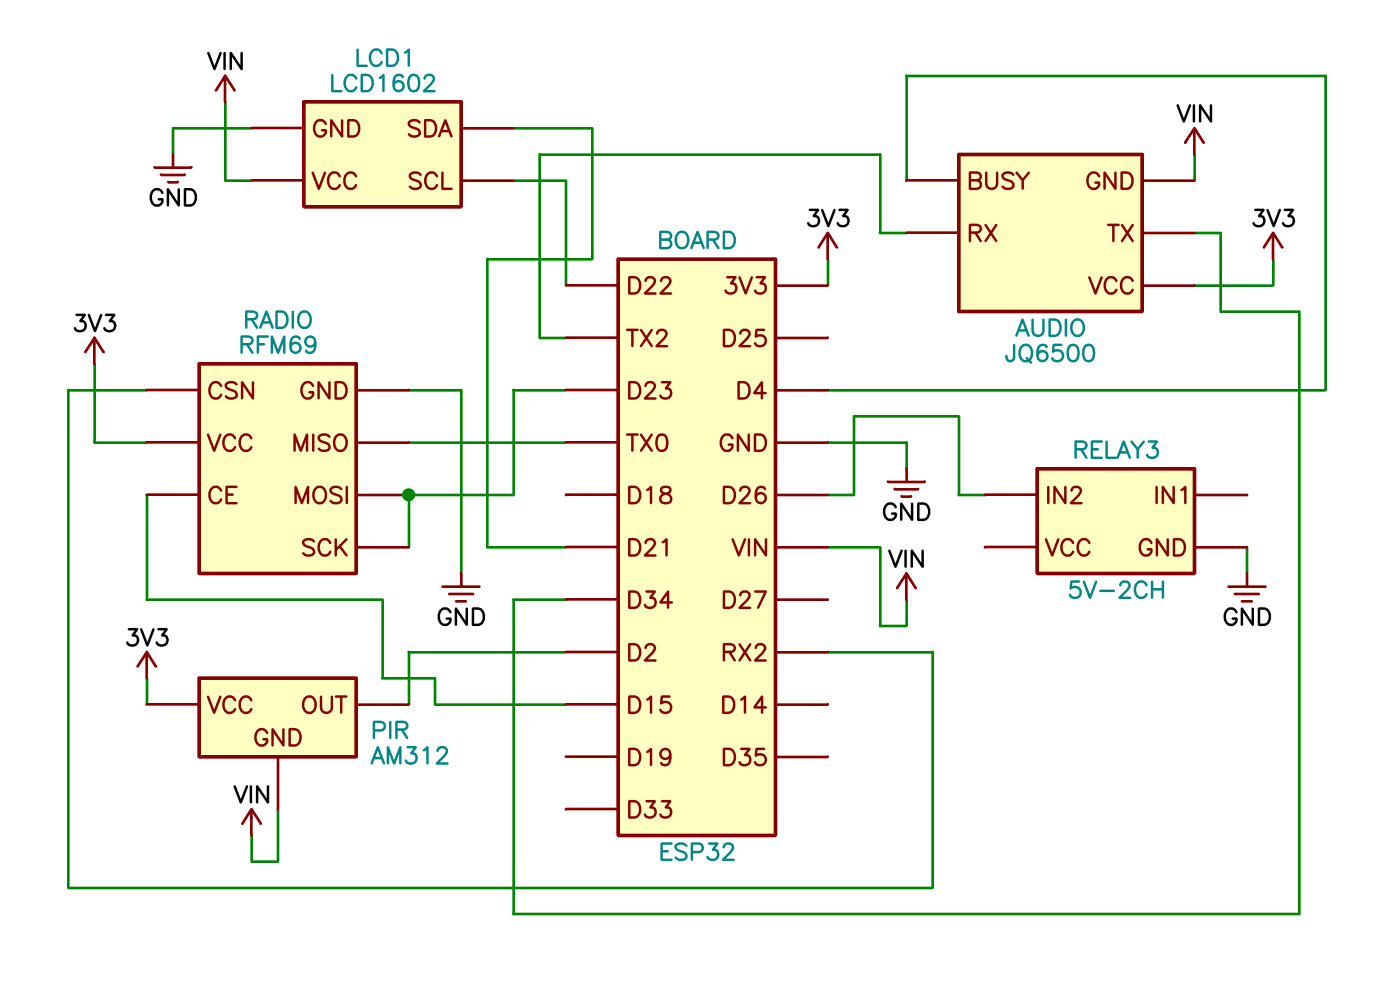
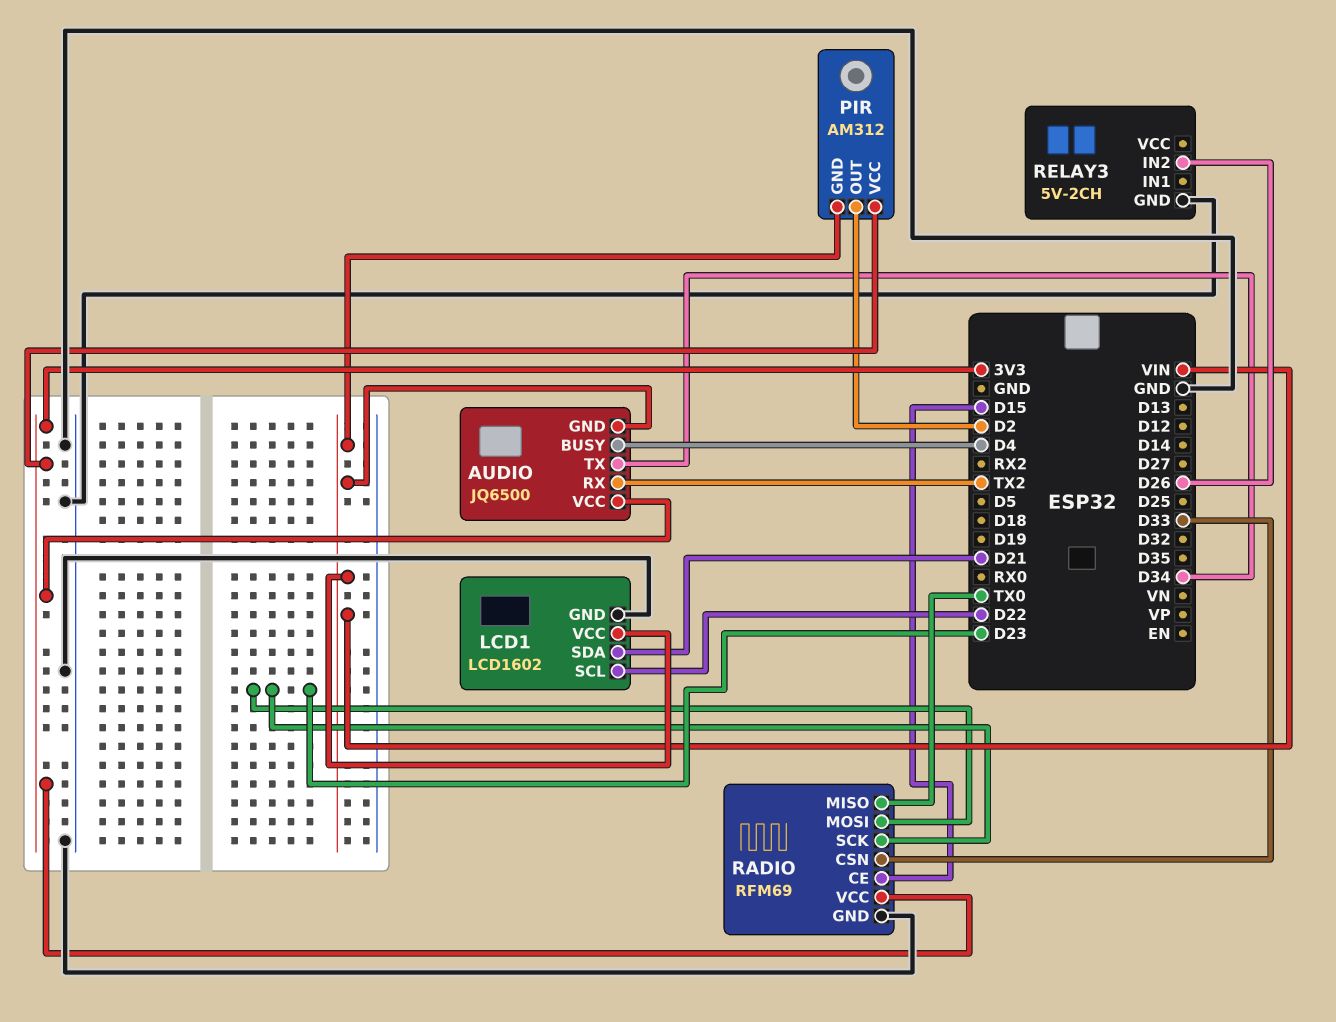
RADIO pin CSN: RX2 -> D33

